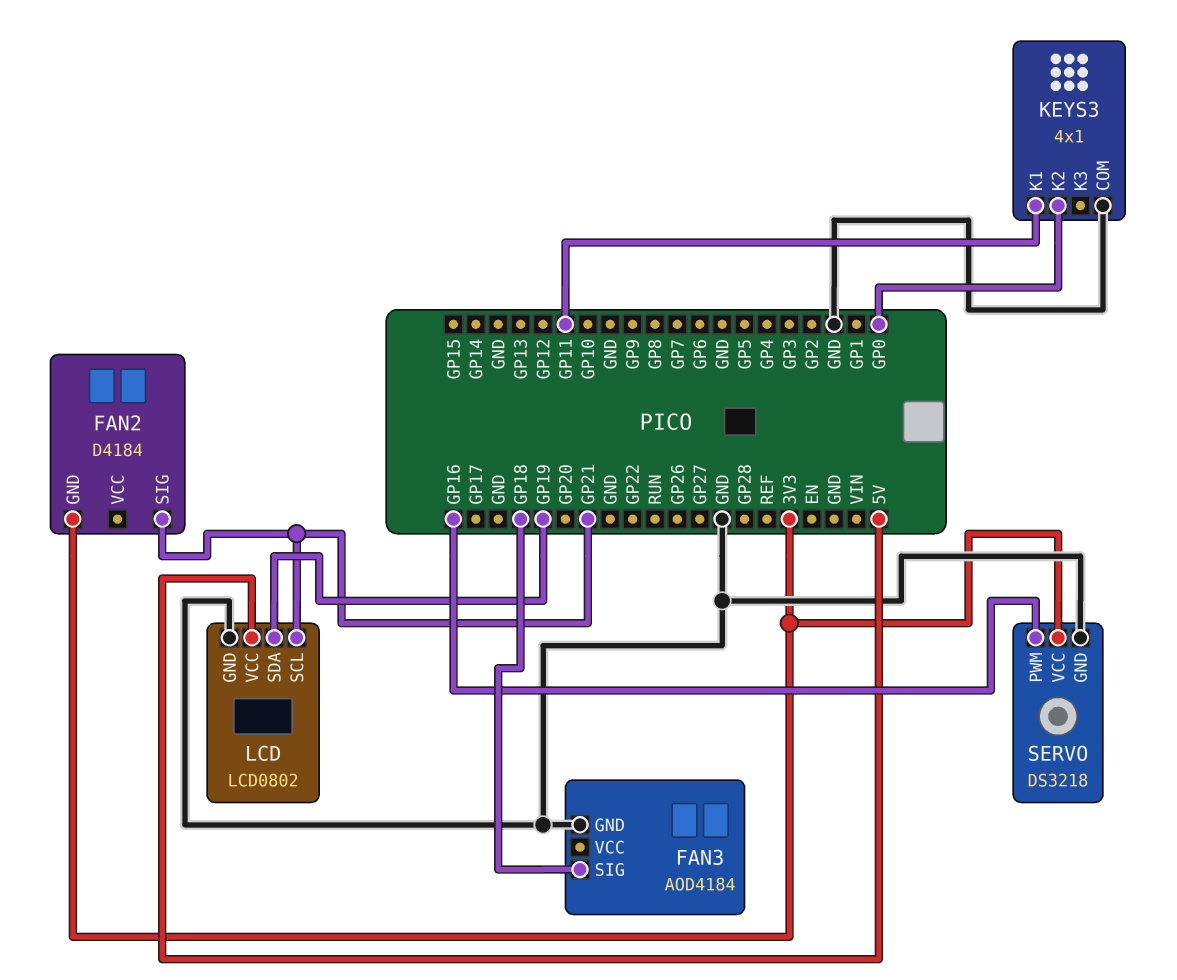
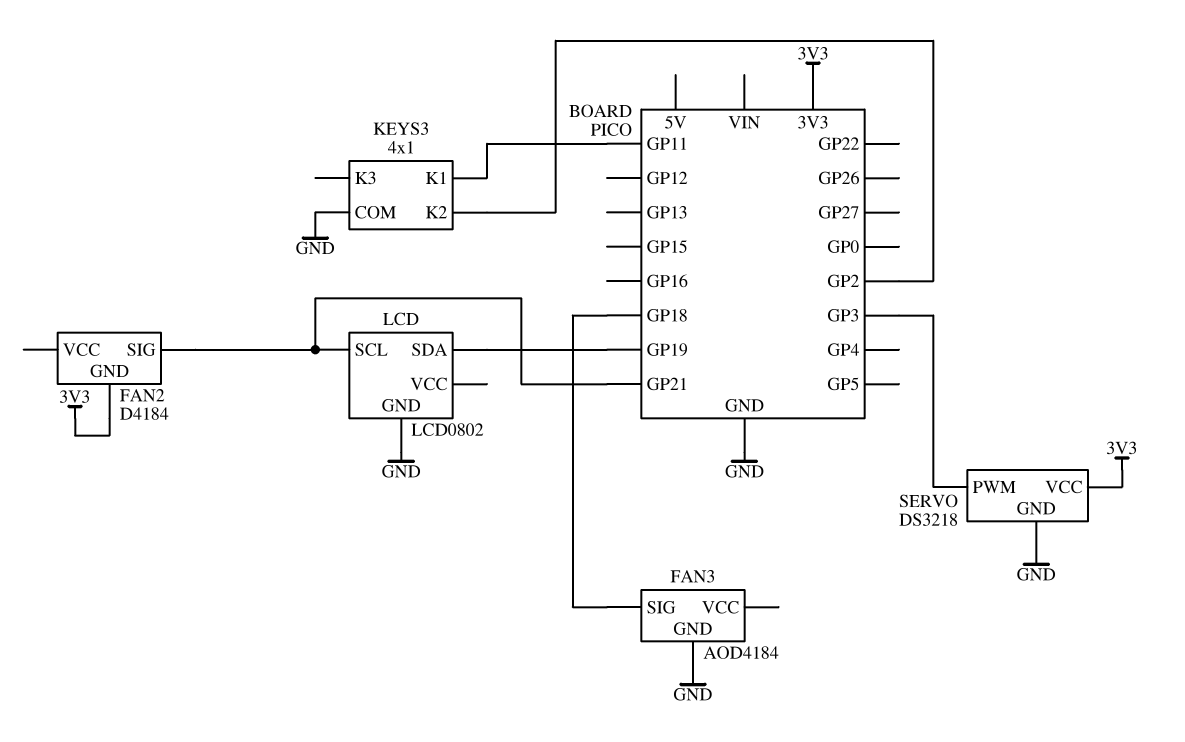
KEYS3 pin K2: GP0 -> GP2
LCD pin VCC: 5V -> none
SERVO pin PWM: GP16 -> GP3

